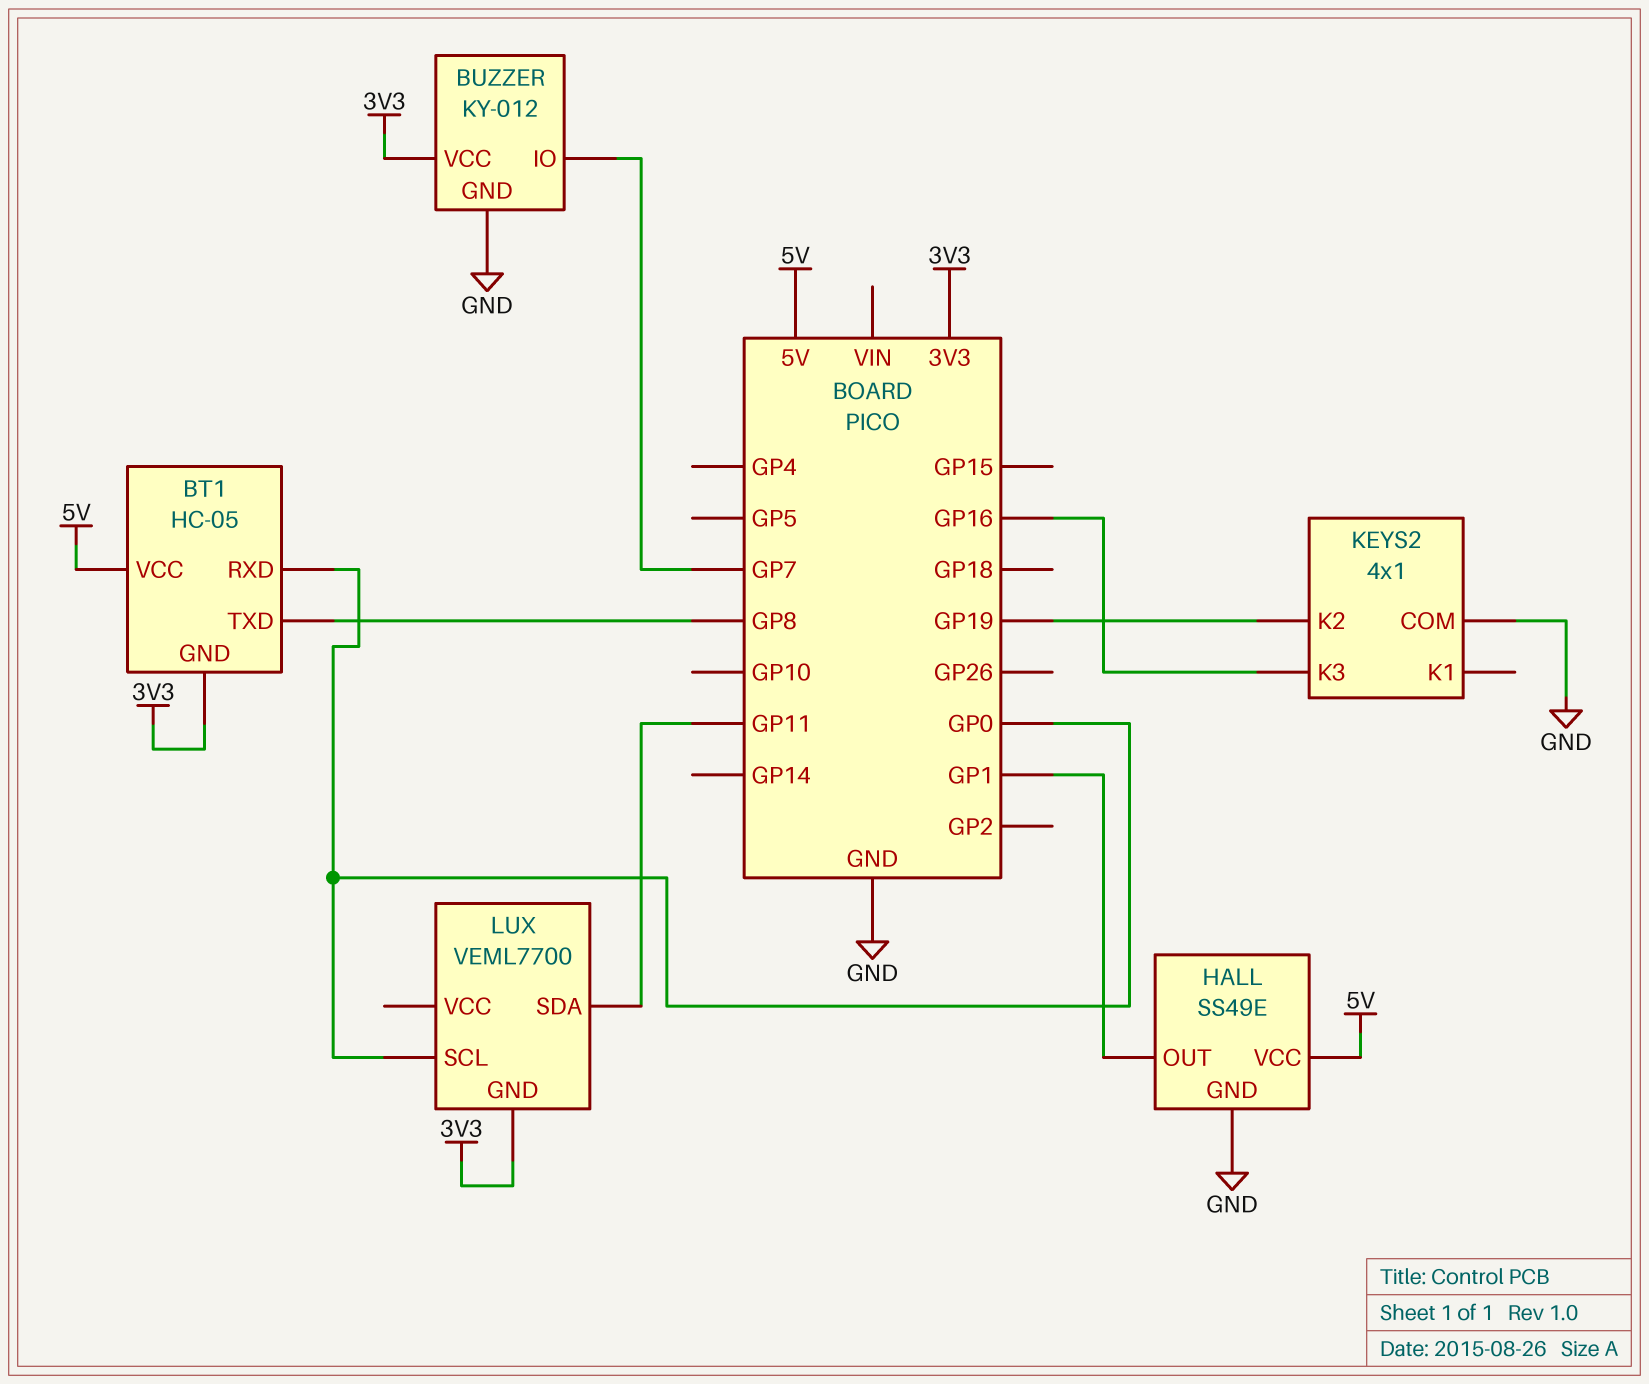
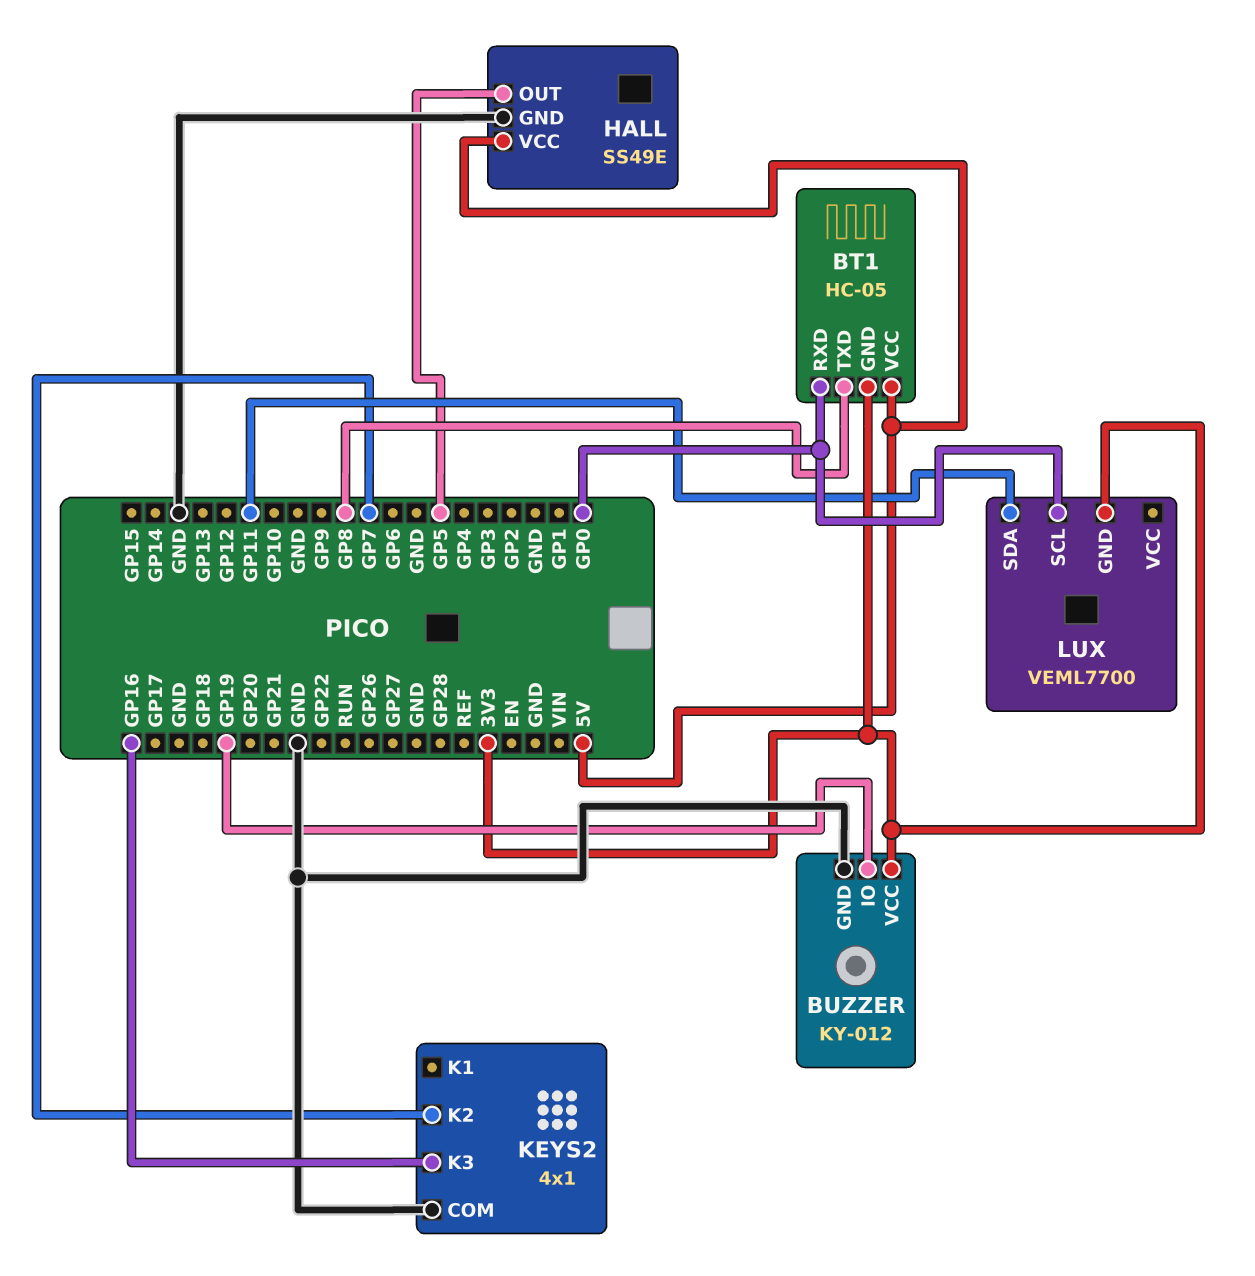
BUZZER pin IO: GP7 -> GP19
HALL pin OUT: GP1 -> GP5
KEYS2 pin K2: GP19 -> GP7

